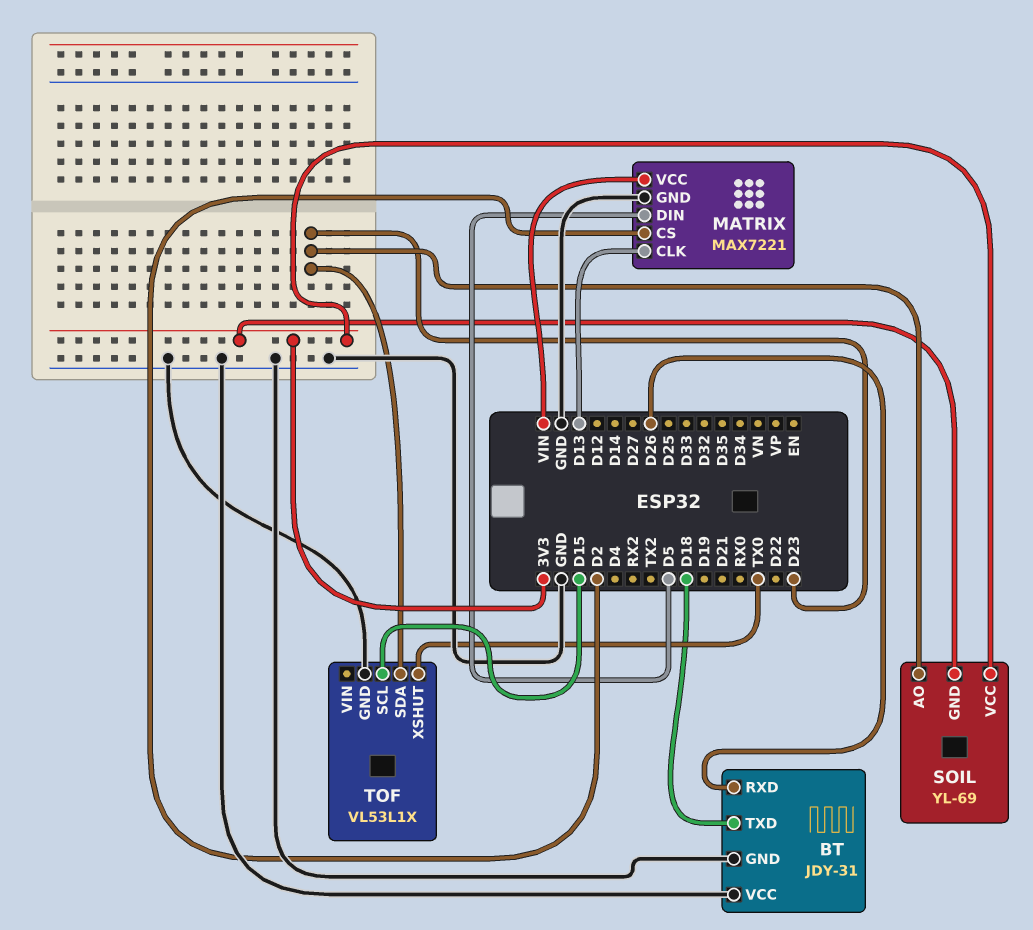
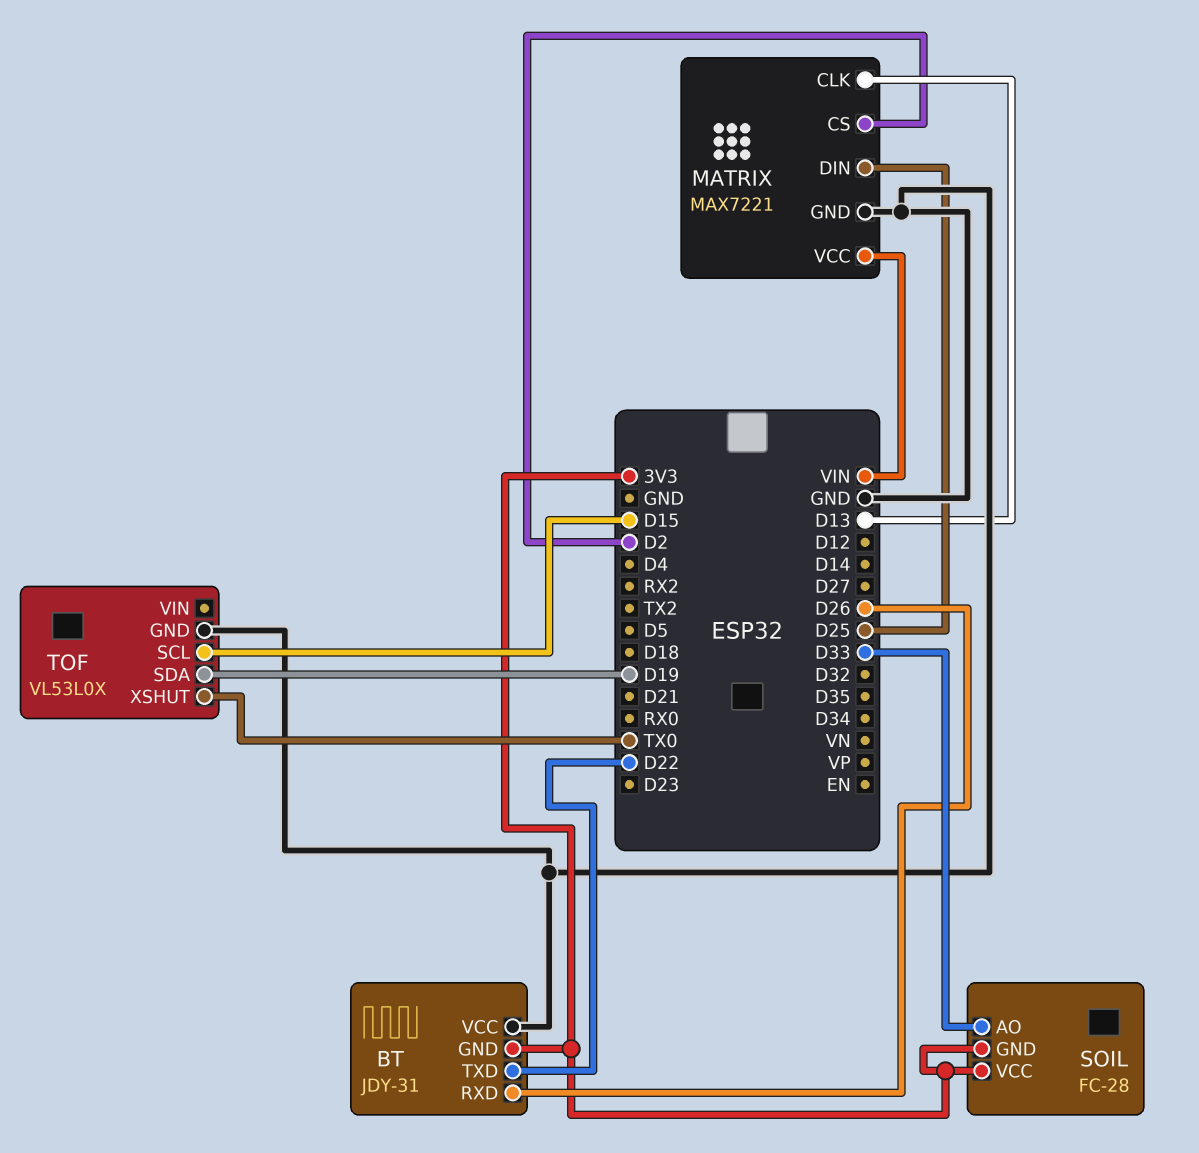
BT pin GND: GND -> 3V3
BT pin TXD: D18 -> D22
MATRIX pin DIN: D5 -> D25
SOIL: YL-69 -> FC-28
SOIL pin AO: D23 -> D33
TOF: VL53L1X -> VL53L0X
TOF pin SDA: D23 -> D19

